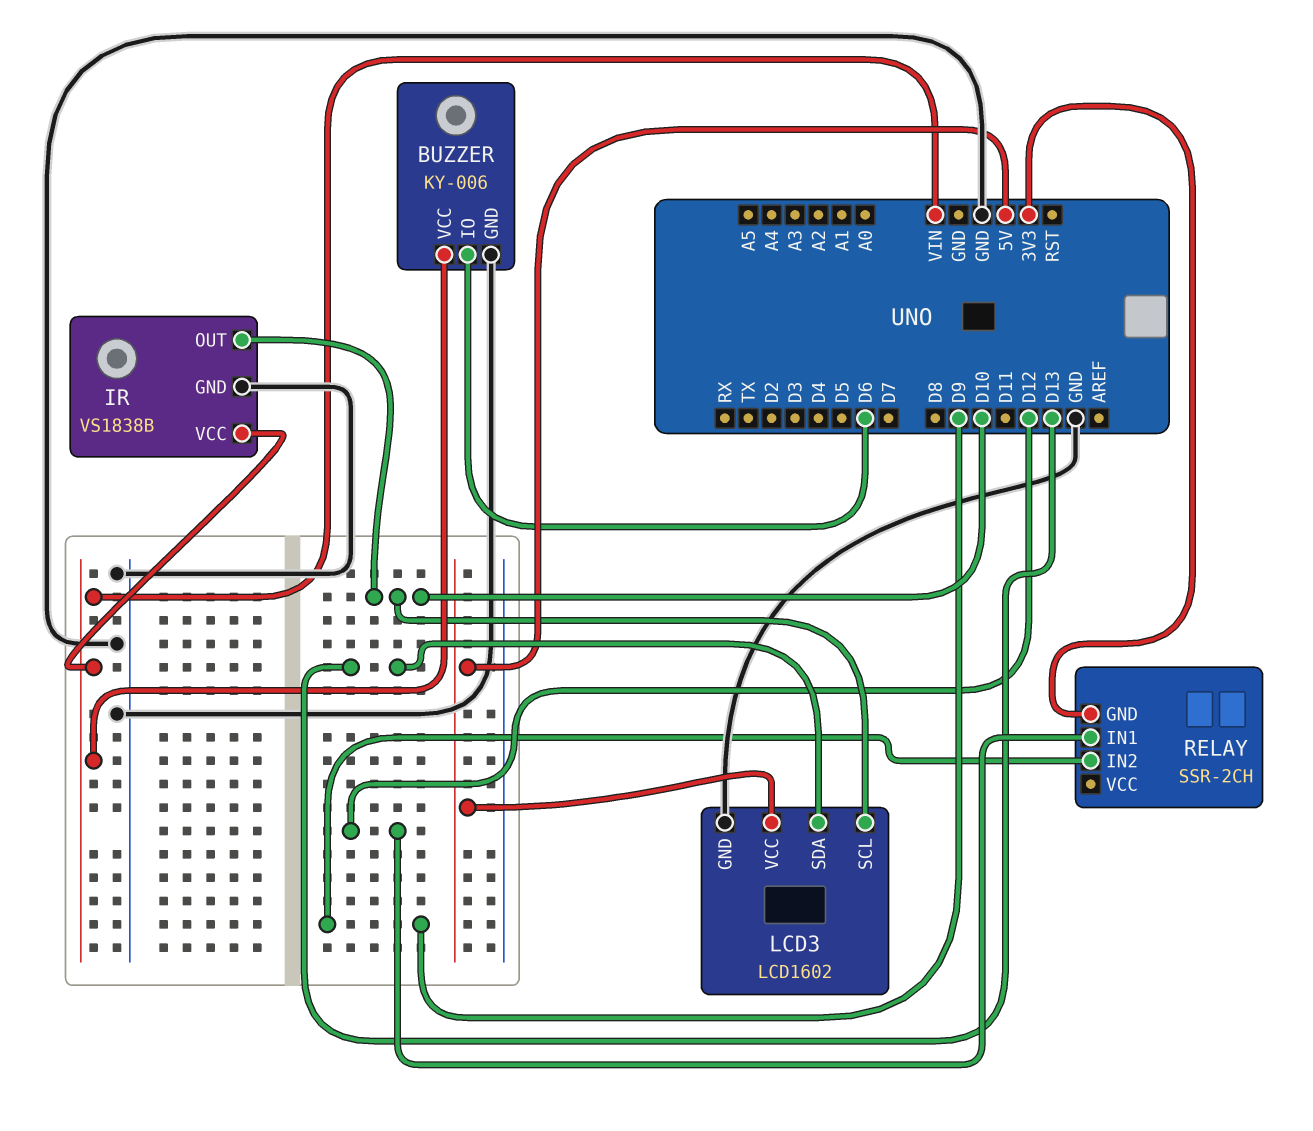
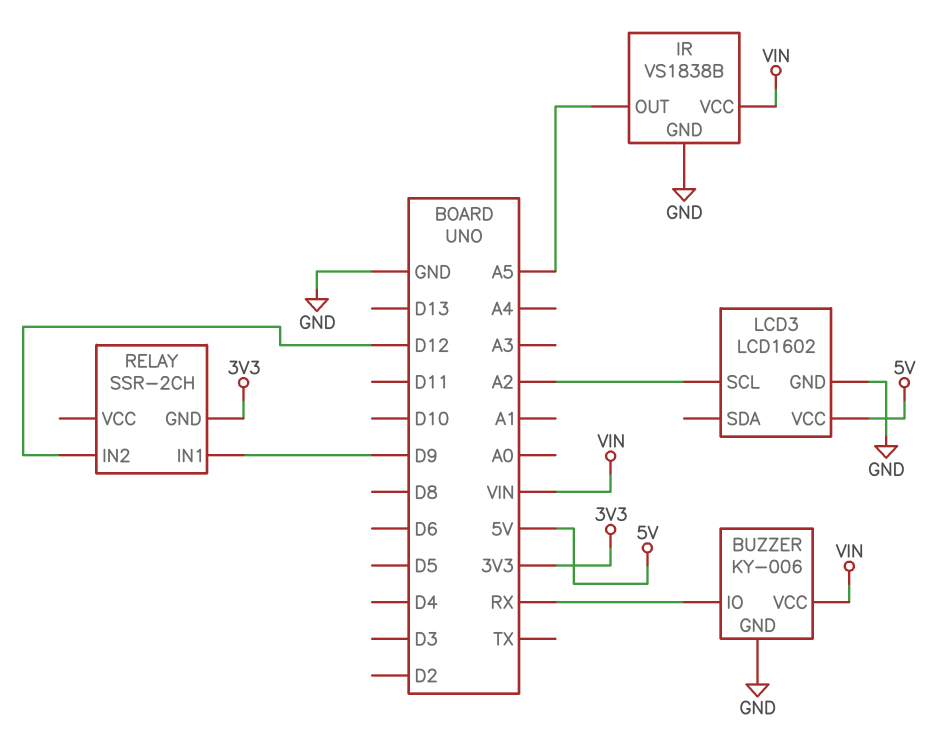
BUZZER pin IO: D6 -> RX
IR pin OUT: D10 -> A5
LCD3 pin SCL: D10 -> A2
LCD3 pin SDA: D13 -> none
RELAY pin IN1: D12 -> D9
RELAY pin IN2: D9 -> D12

